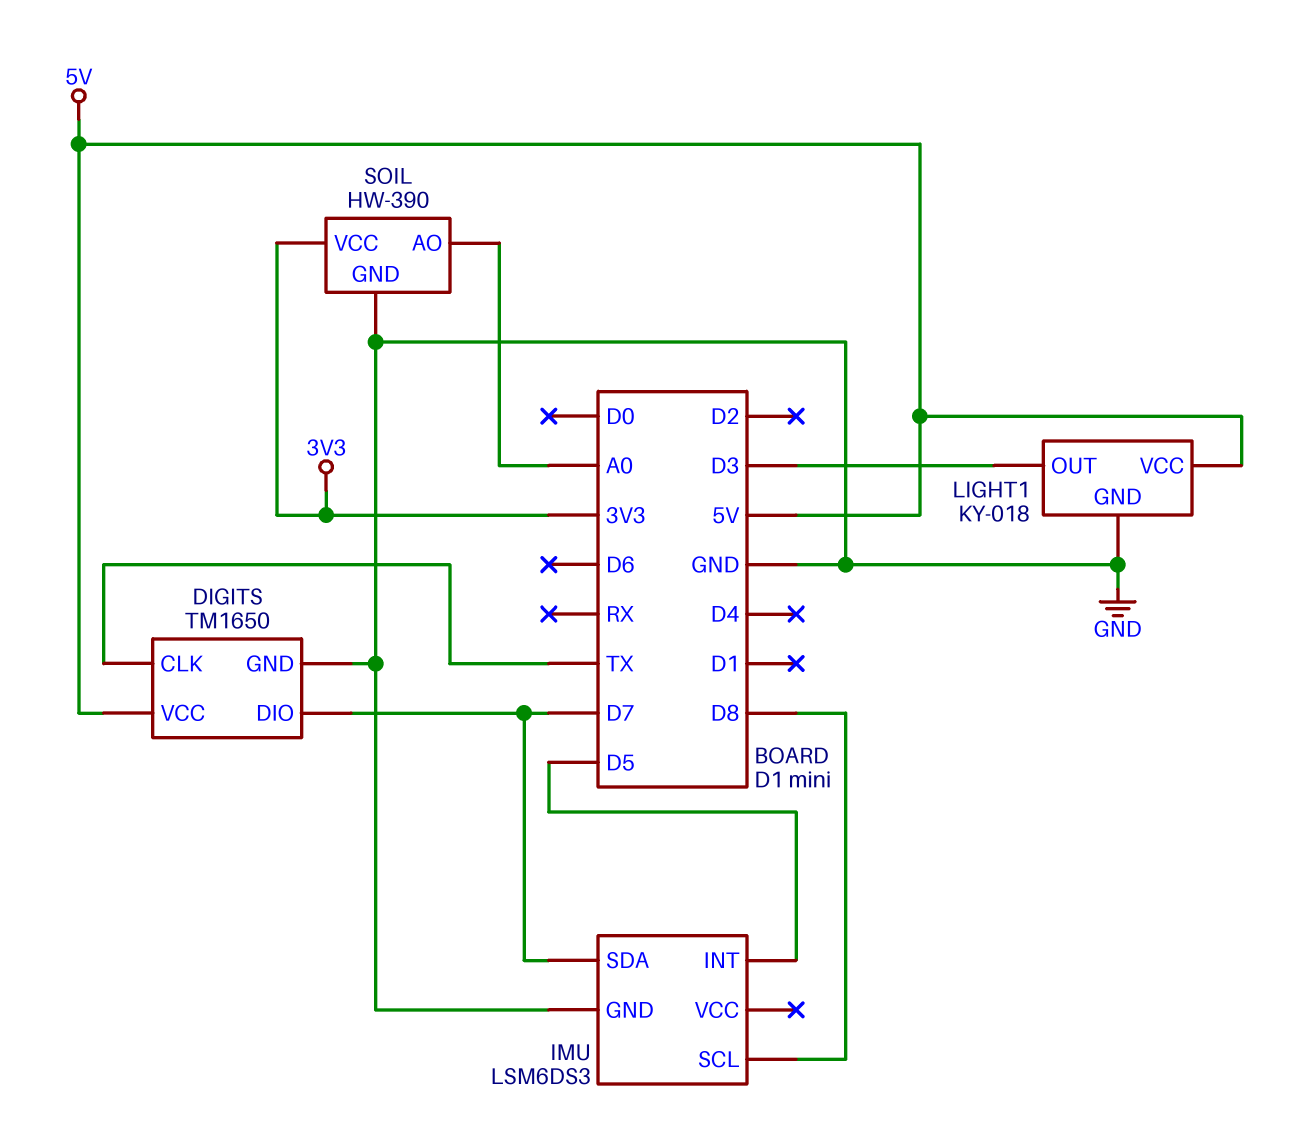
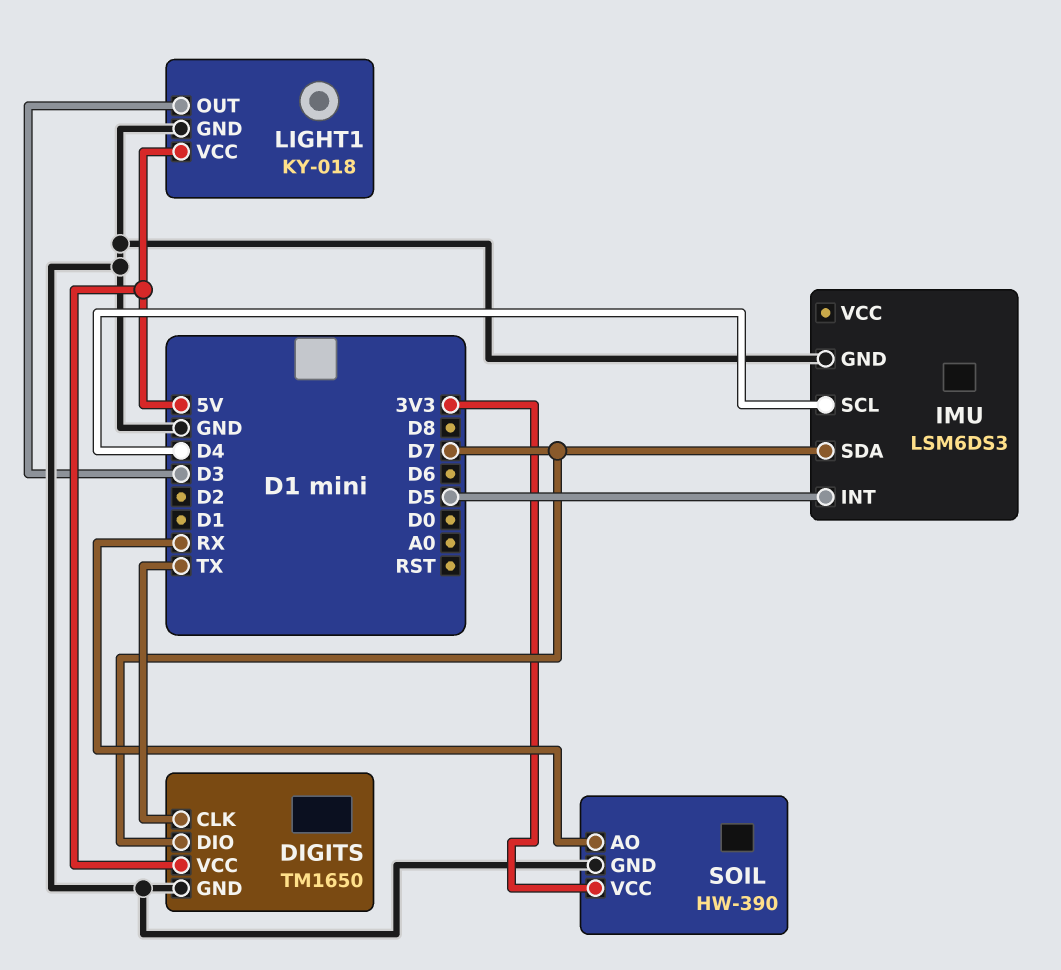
IMU pin SCL: D8 -> D4
SOIL pin AO: A0 -> RX

